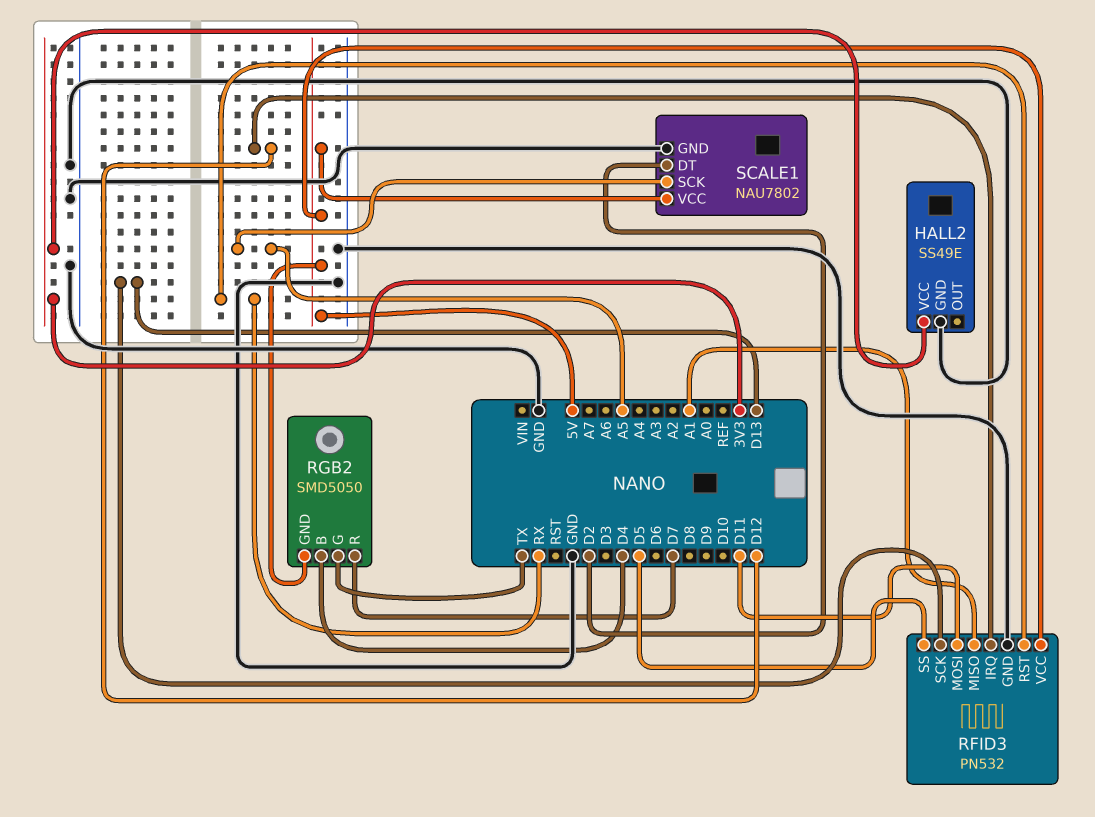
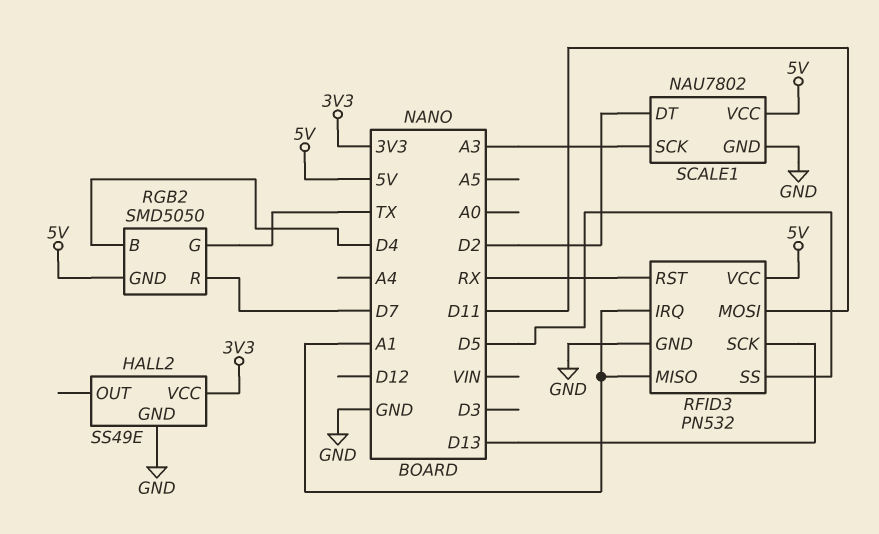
RFID3 pin IRQ: D12 -> A1
SCALE1 pin SCK: A5 -> A3

